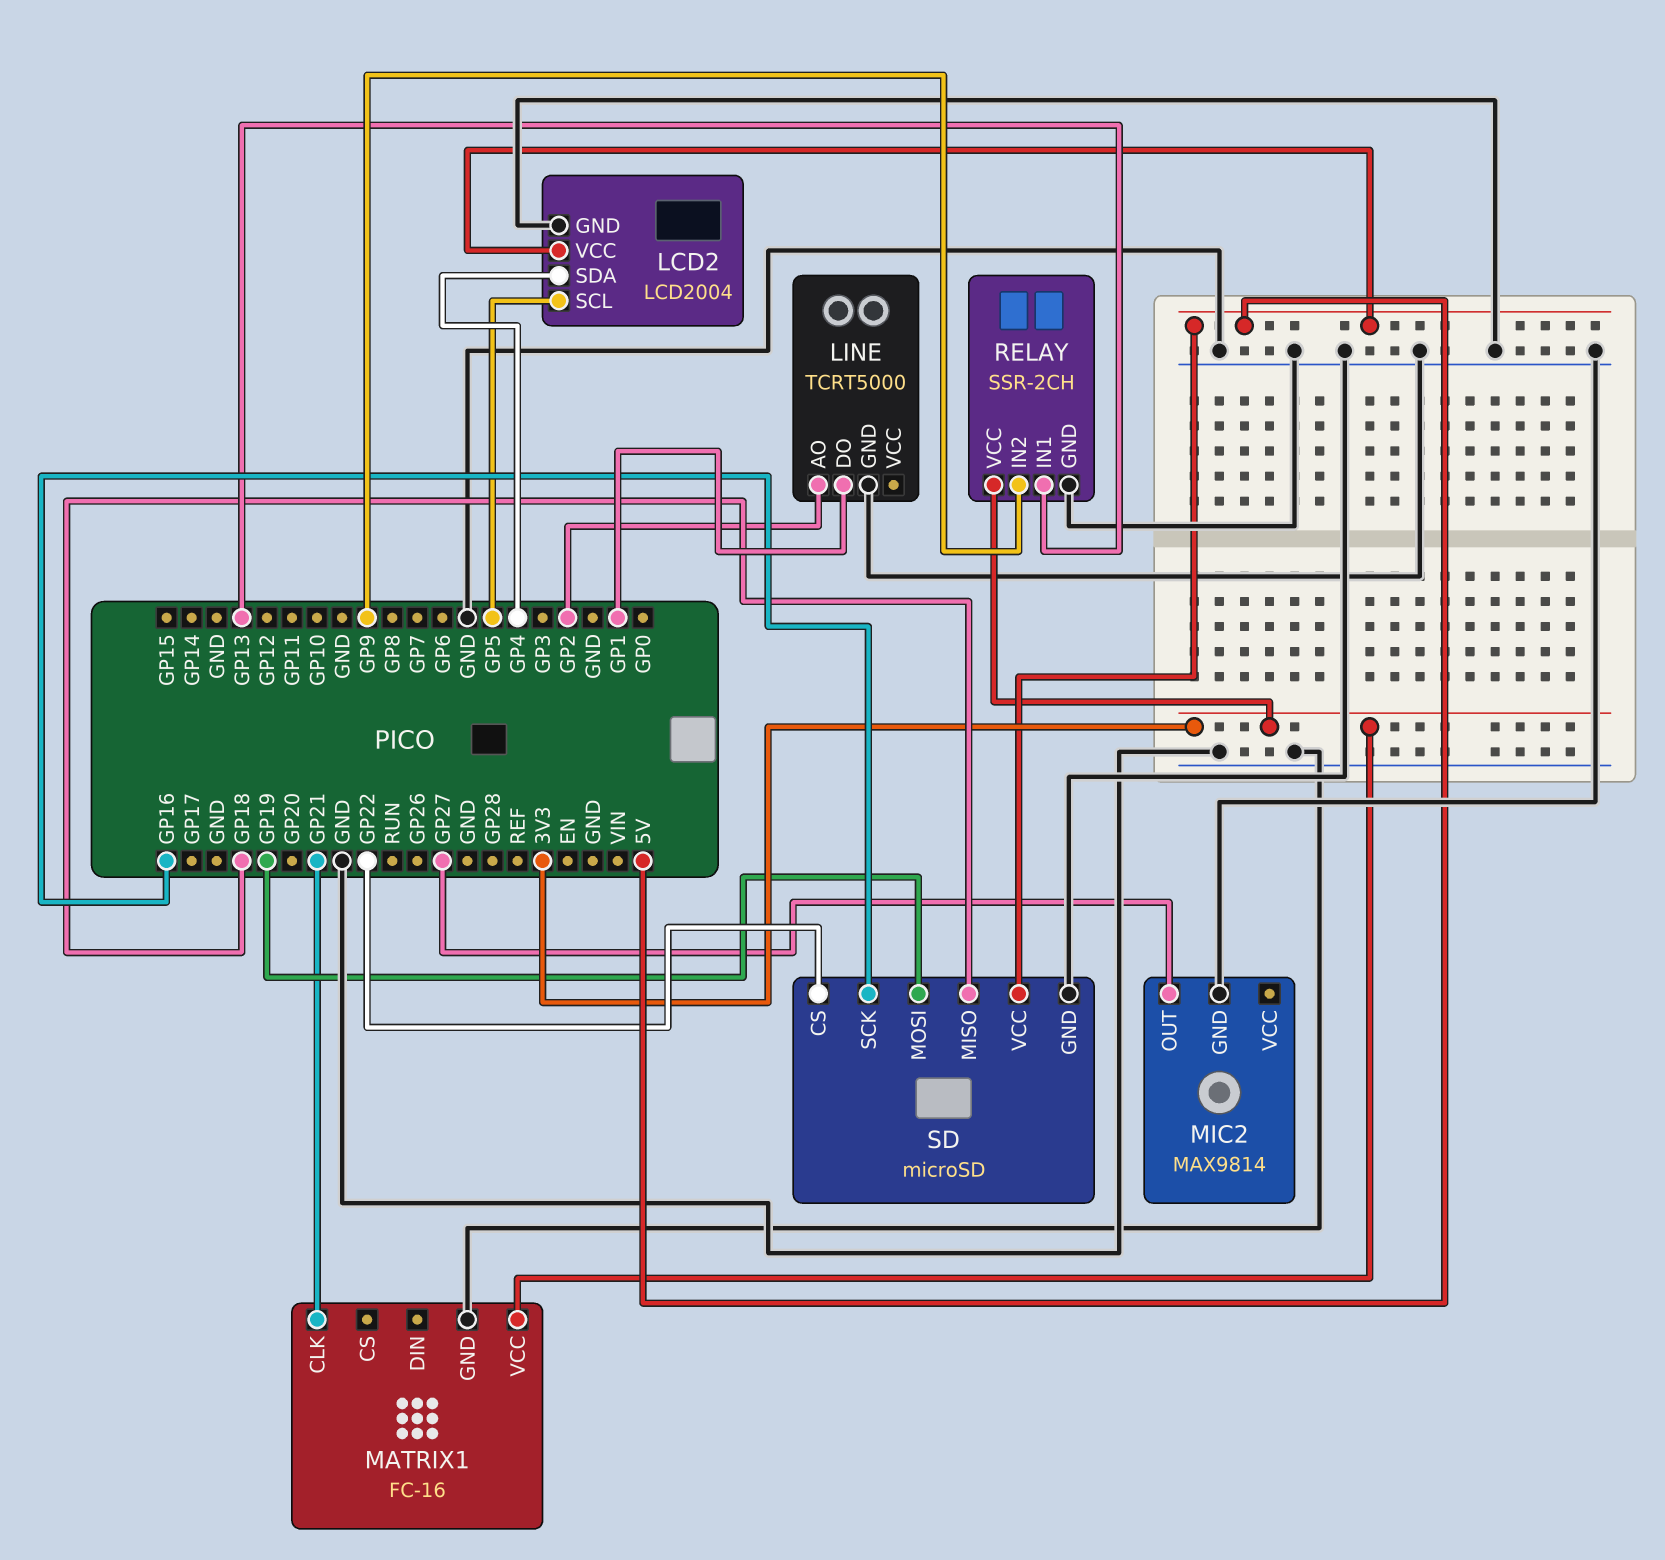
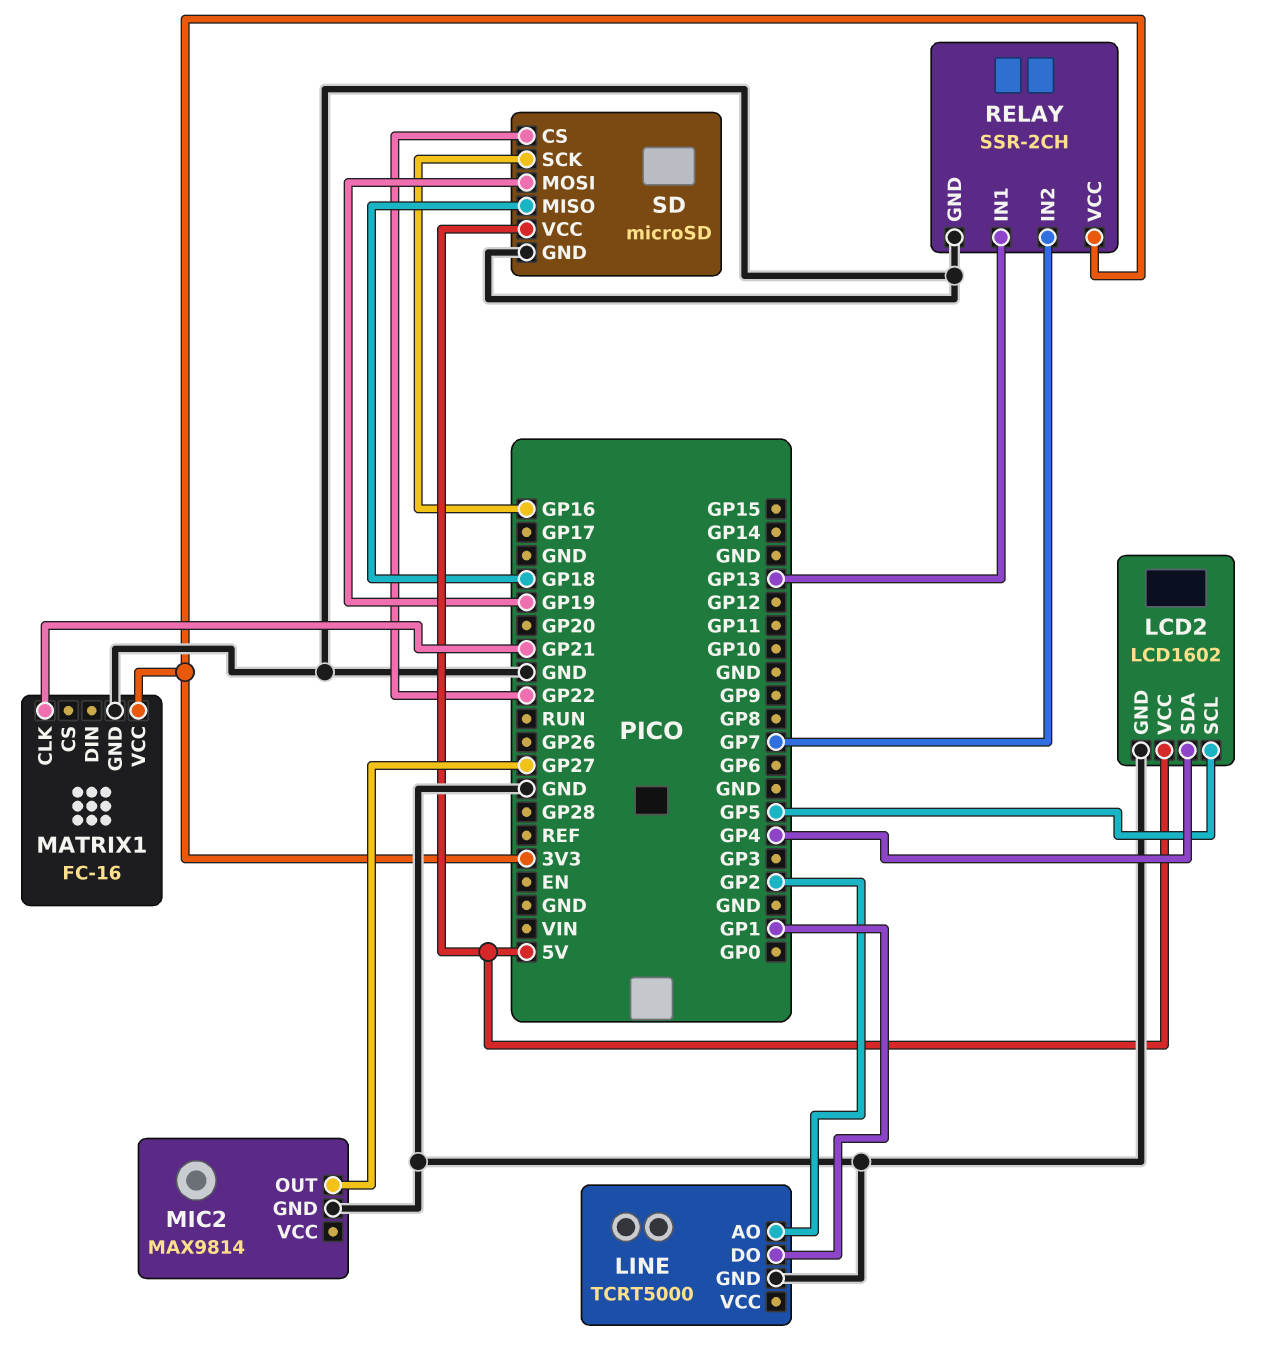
LCD2: LCD2004 -> LCD1602
RELAY pin IN2: GP9 -> GP7

